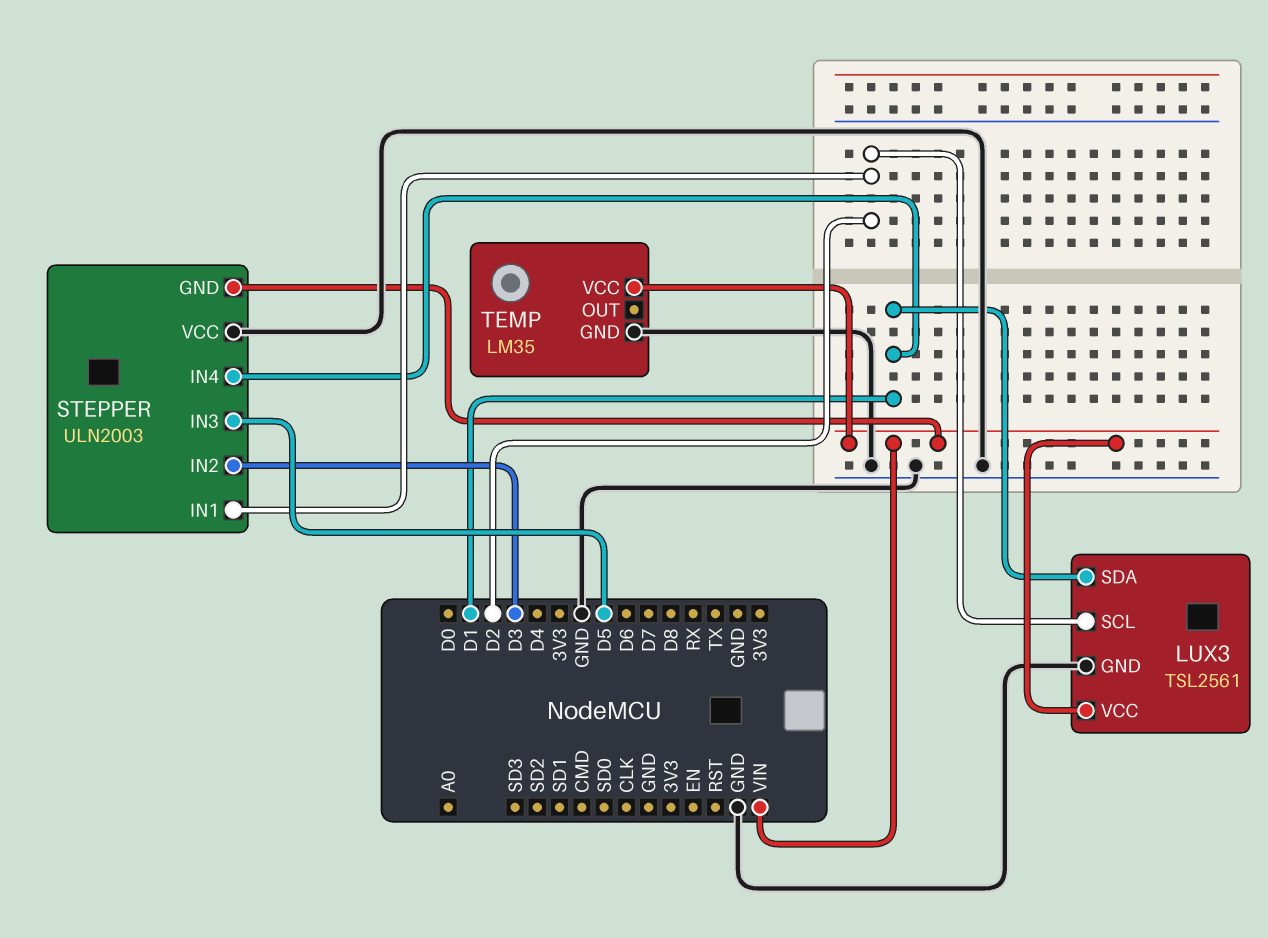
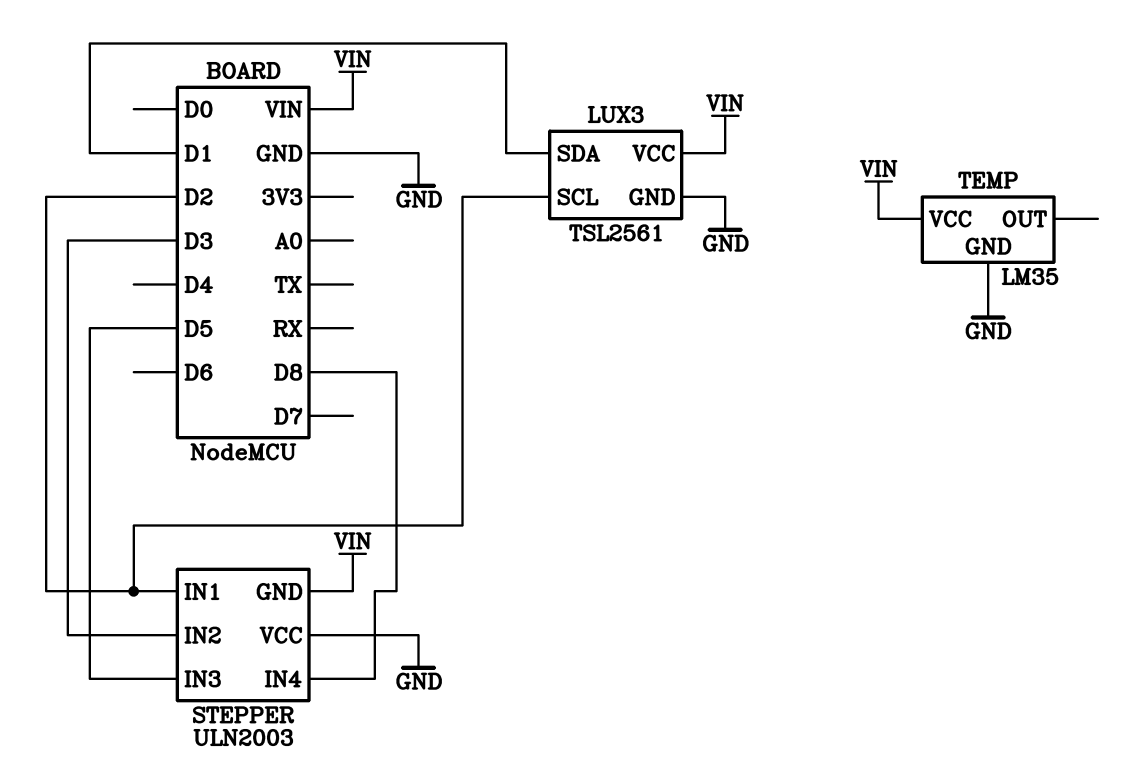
STEPPER pin IN4: D1 -> D8

